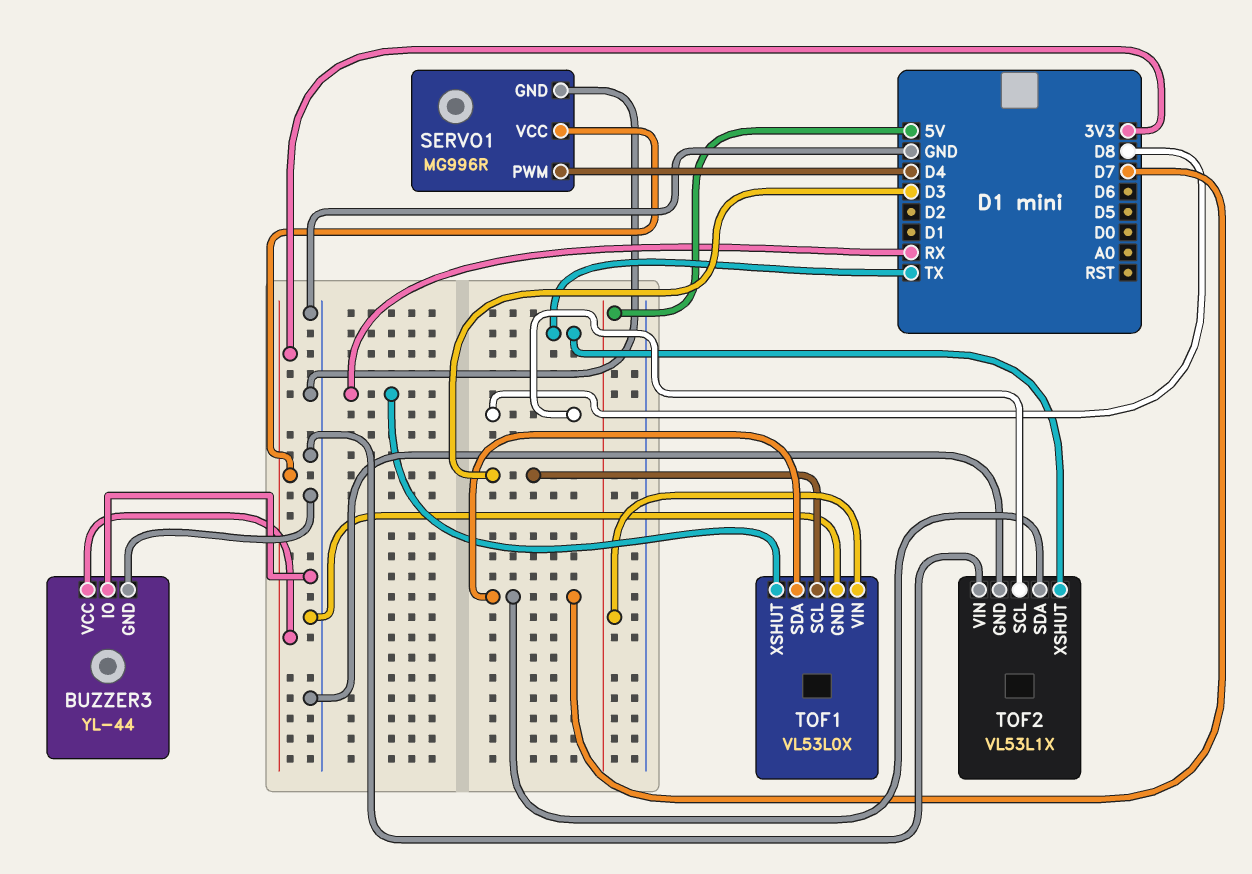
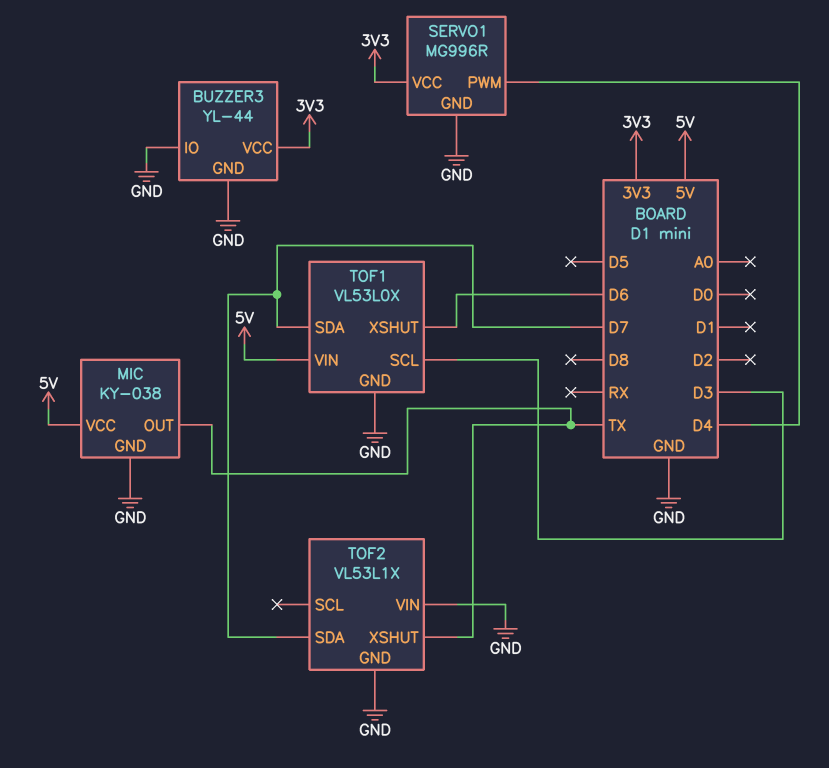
MIC: none -> KY-038
MIC pin GND: none -> GND
MIC pin OUT: none -> TX
MIC pin VCC: none -> 5V
TOF1 pin XSHUT: RX -> D6
TOF2 pin SCL: D8 -> none

